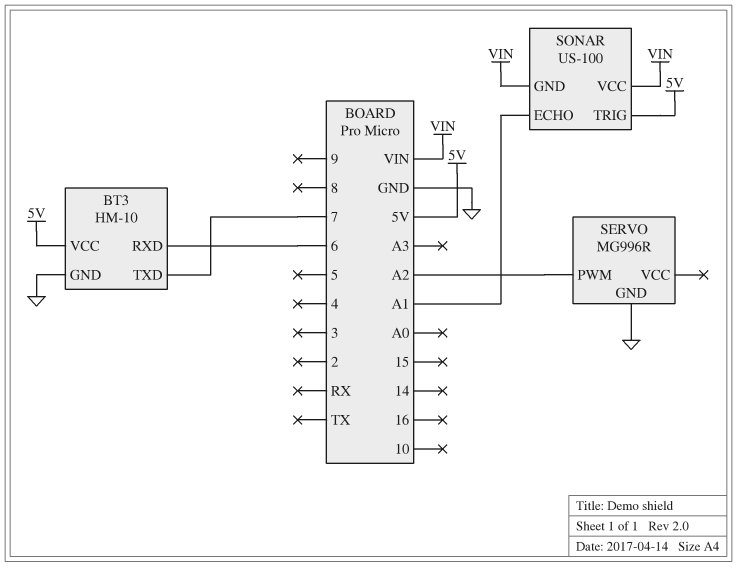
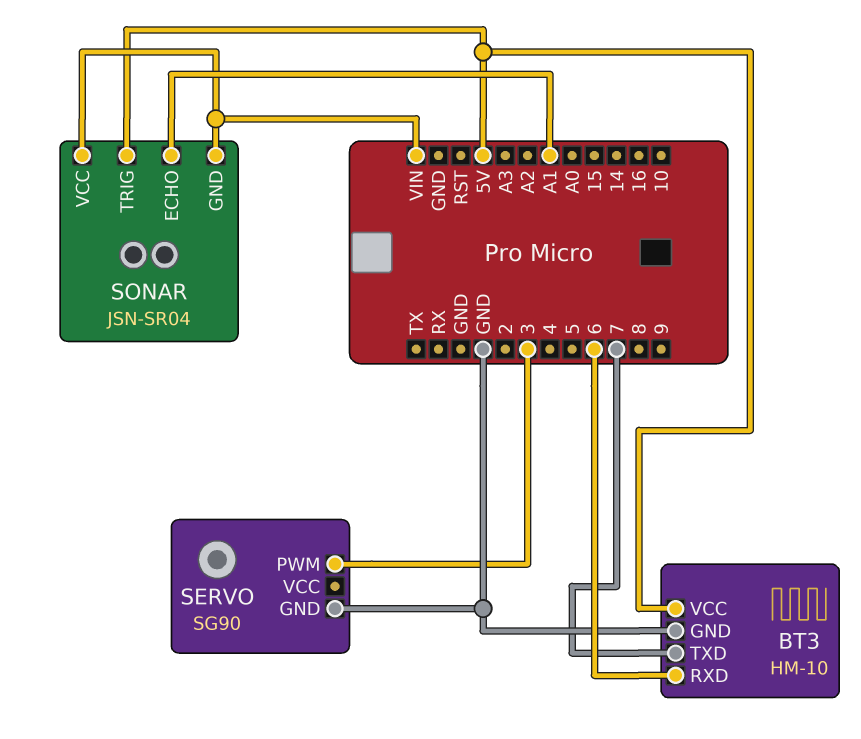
SERVO: MG996R -> SG90
SERVO pin PWM: A2 -> 3
SONAR: US-100 -> JSN-SR04

